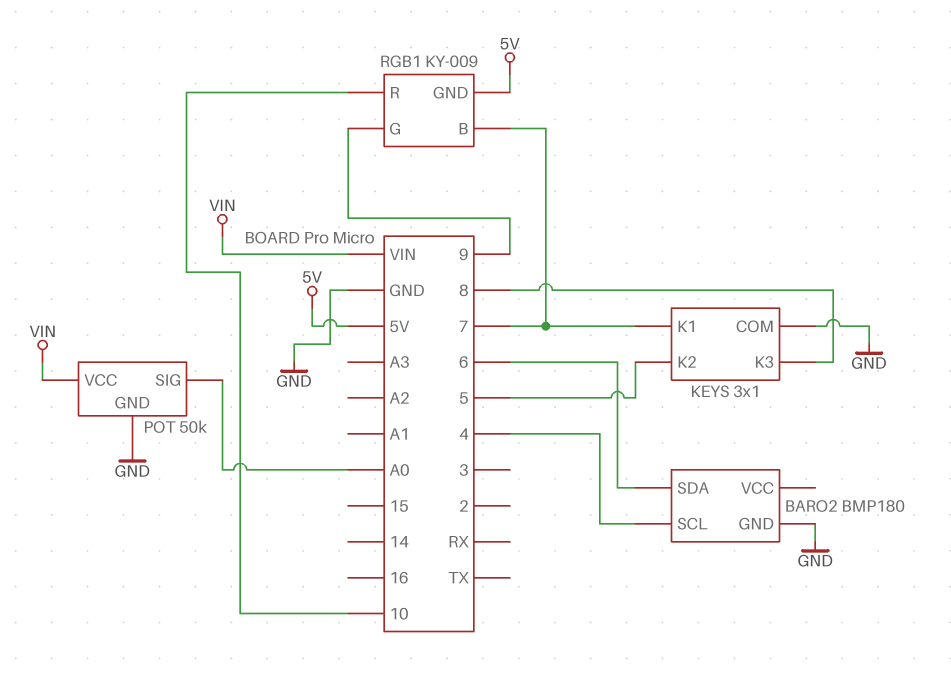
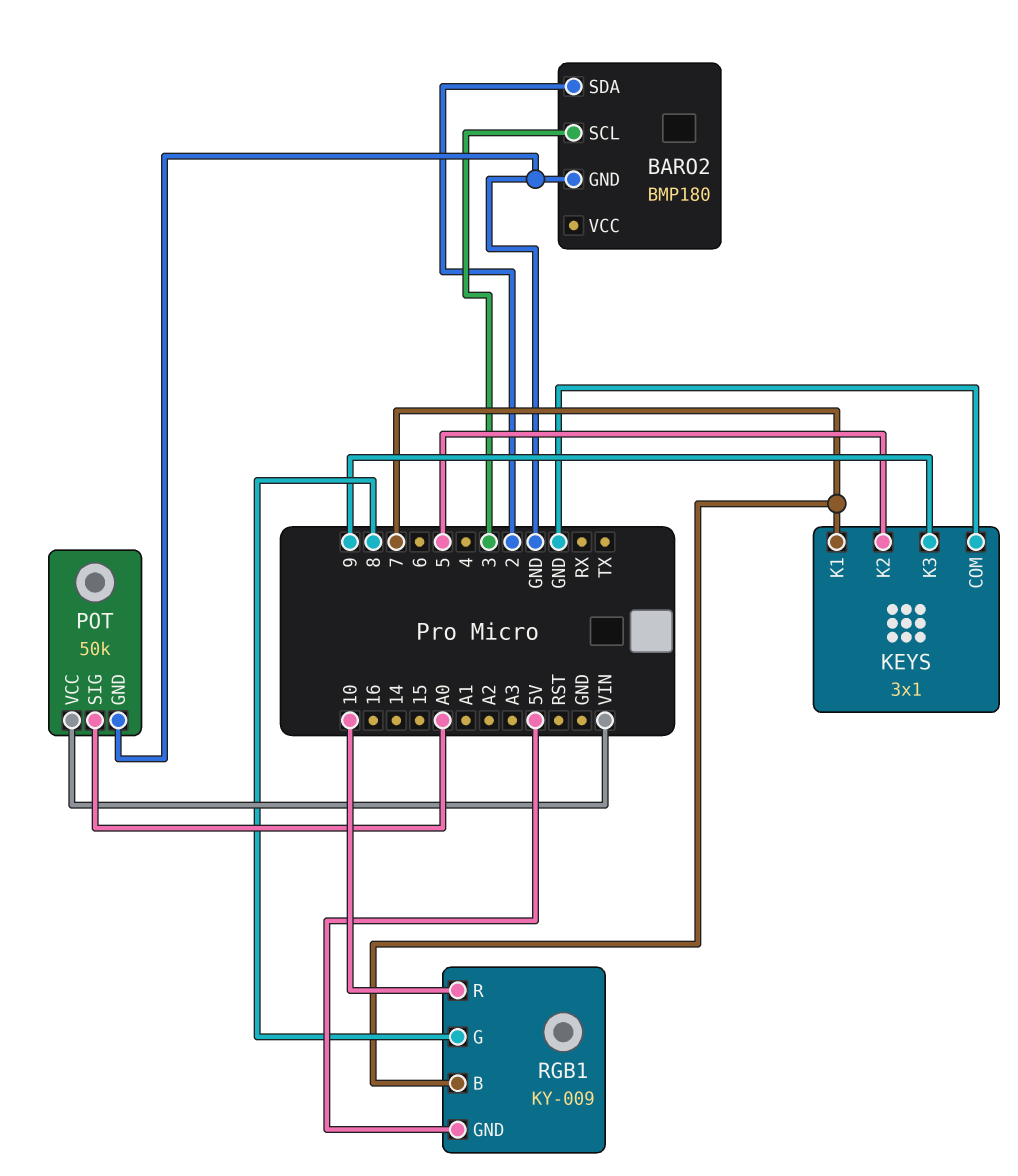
BARO2 pin SCL: 4 -> 3
BARO2 pin SDA: 6 -> 2
KEYS pin K3: 8 -> 9
RGB1 pin G: 9 -> 8

